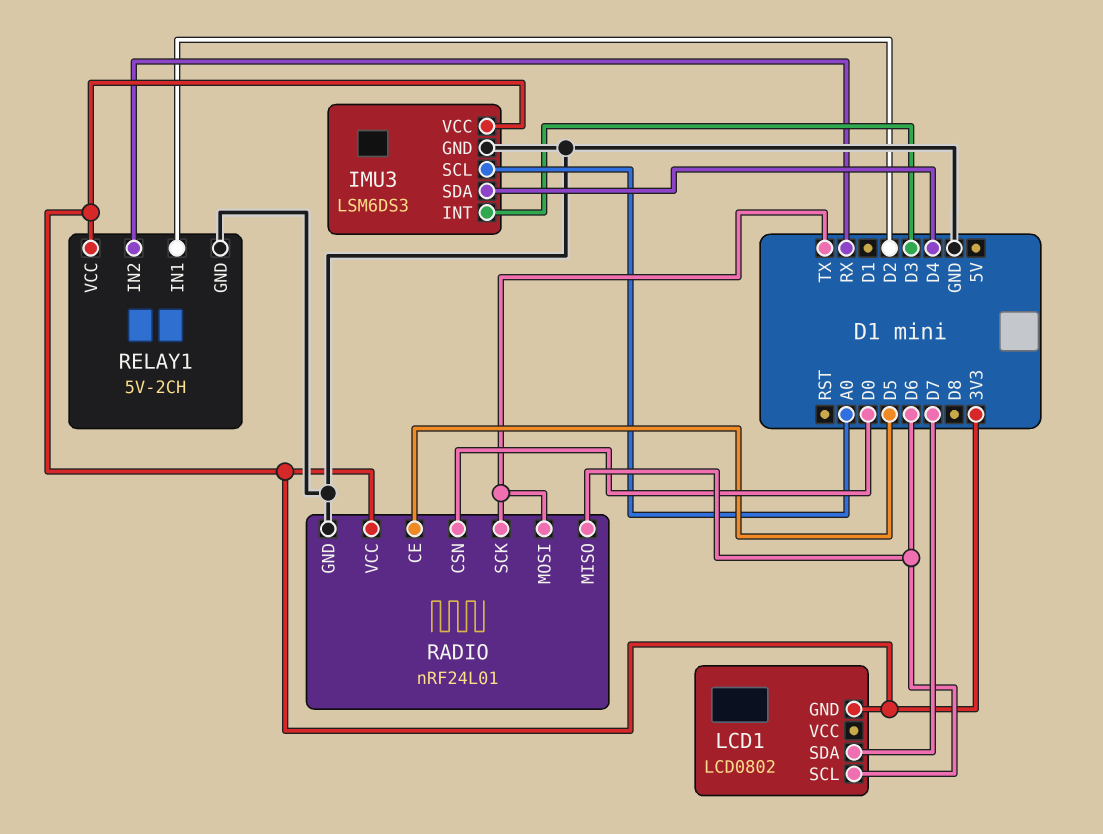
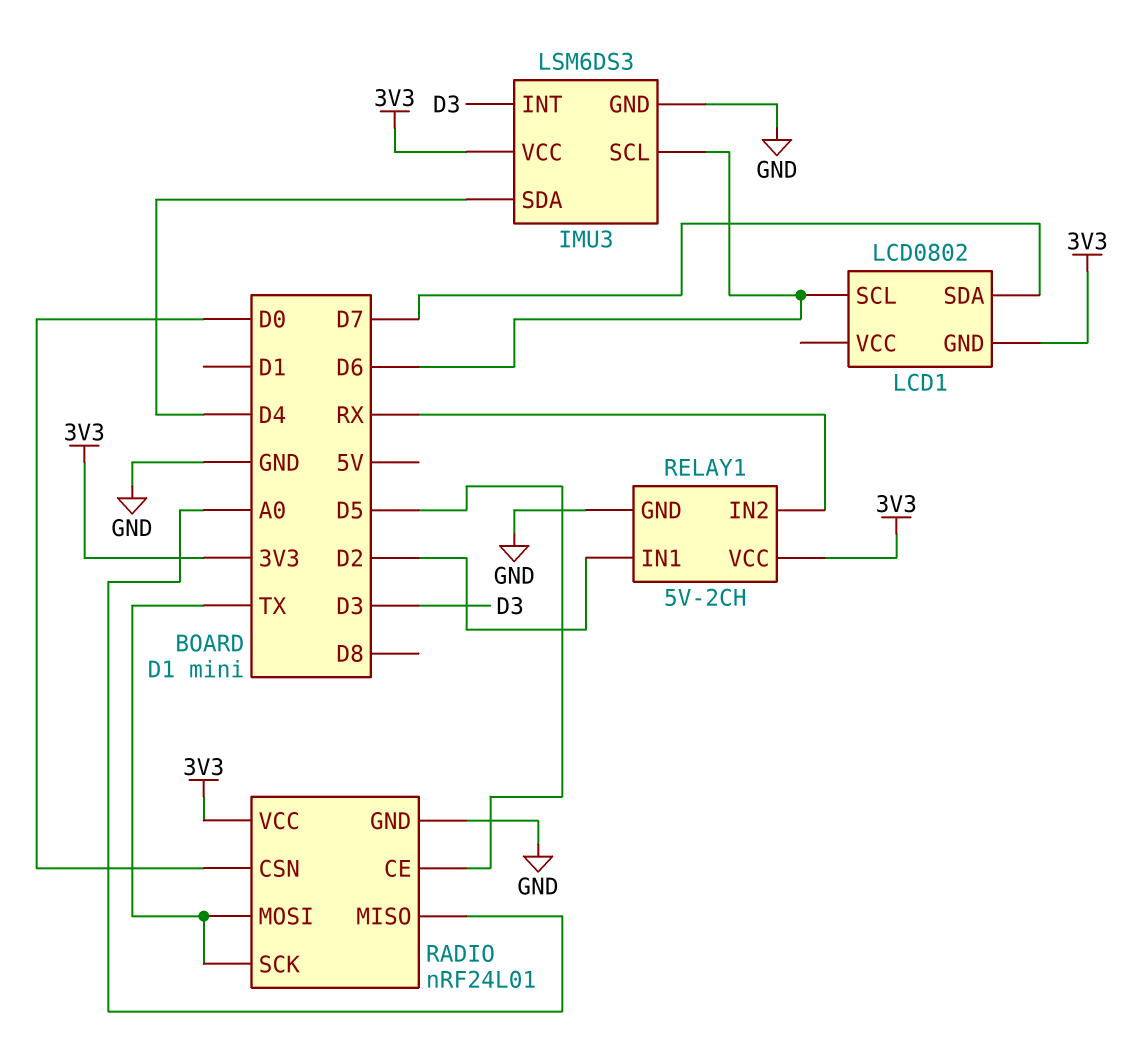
IMU3 pin SCL: A0 -> D6
RADIO pin MISO: D6 -> A0

